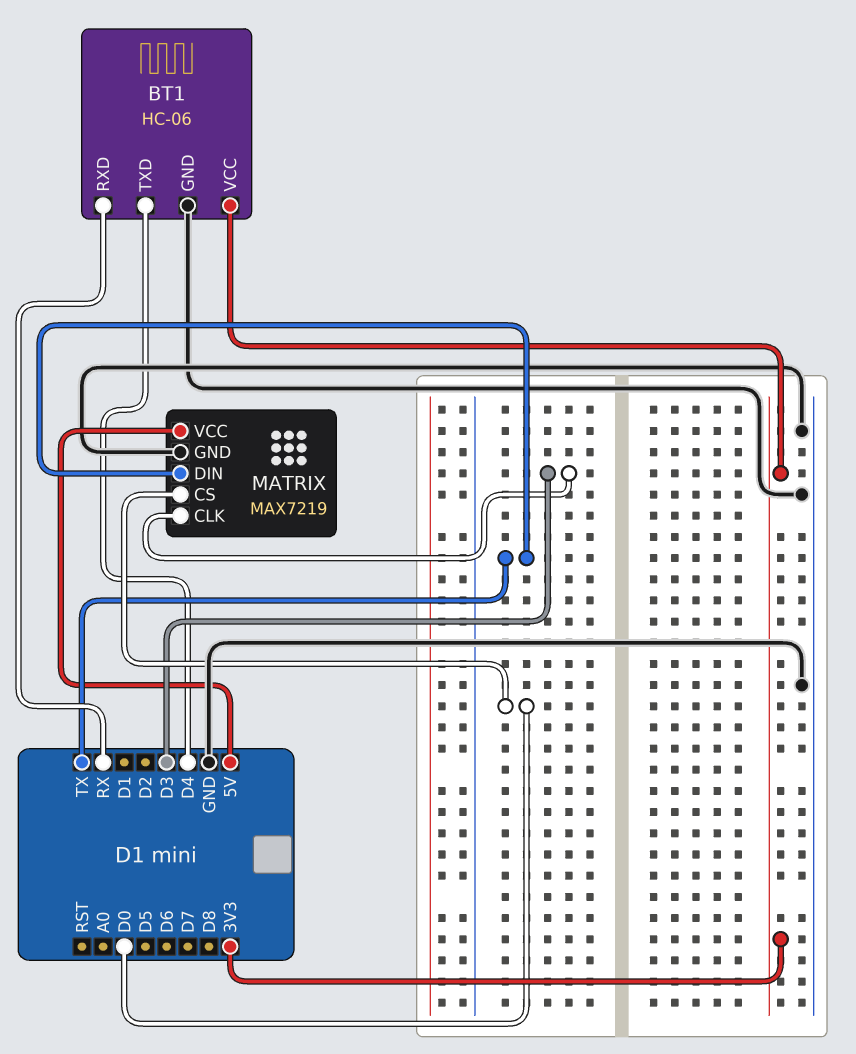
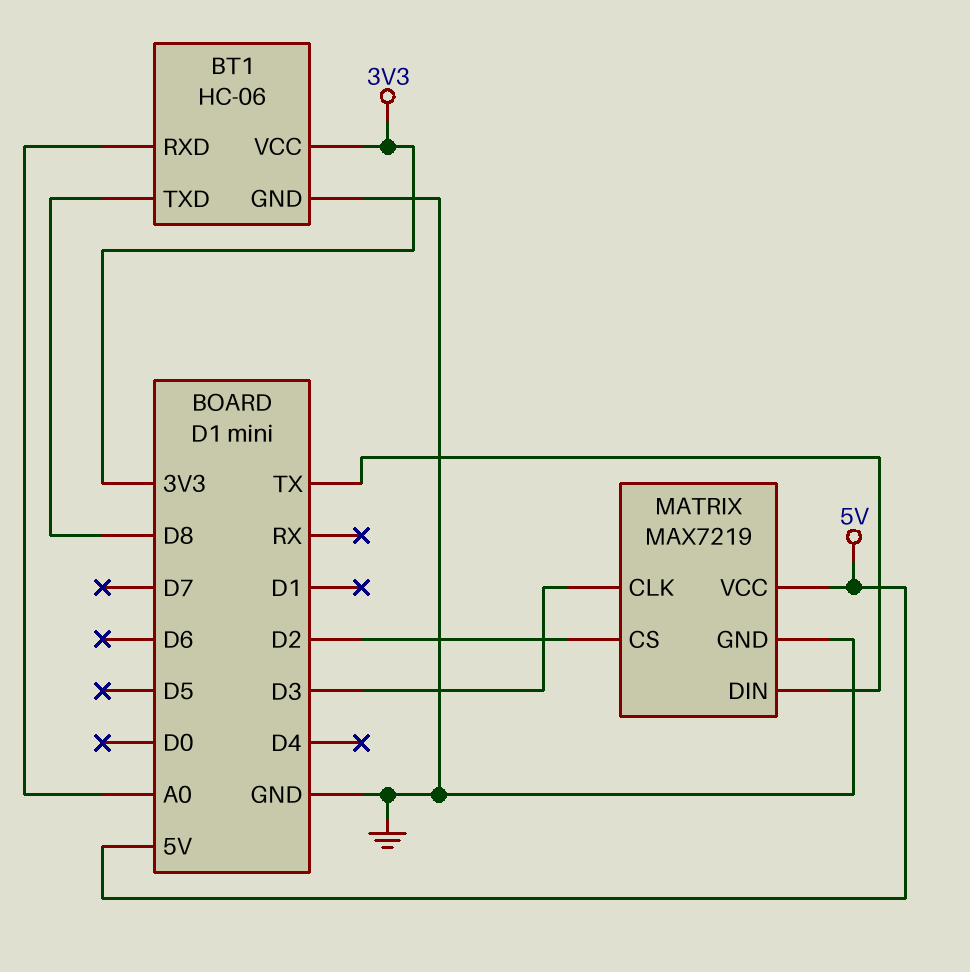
BT1 pin RXD: RX -> A0
BT1 pin TXD: D4 -> D8
MATRIX pin CS: D0 -> D2

